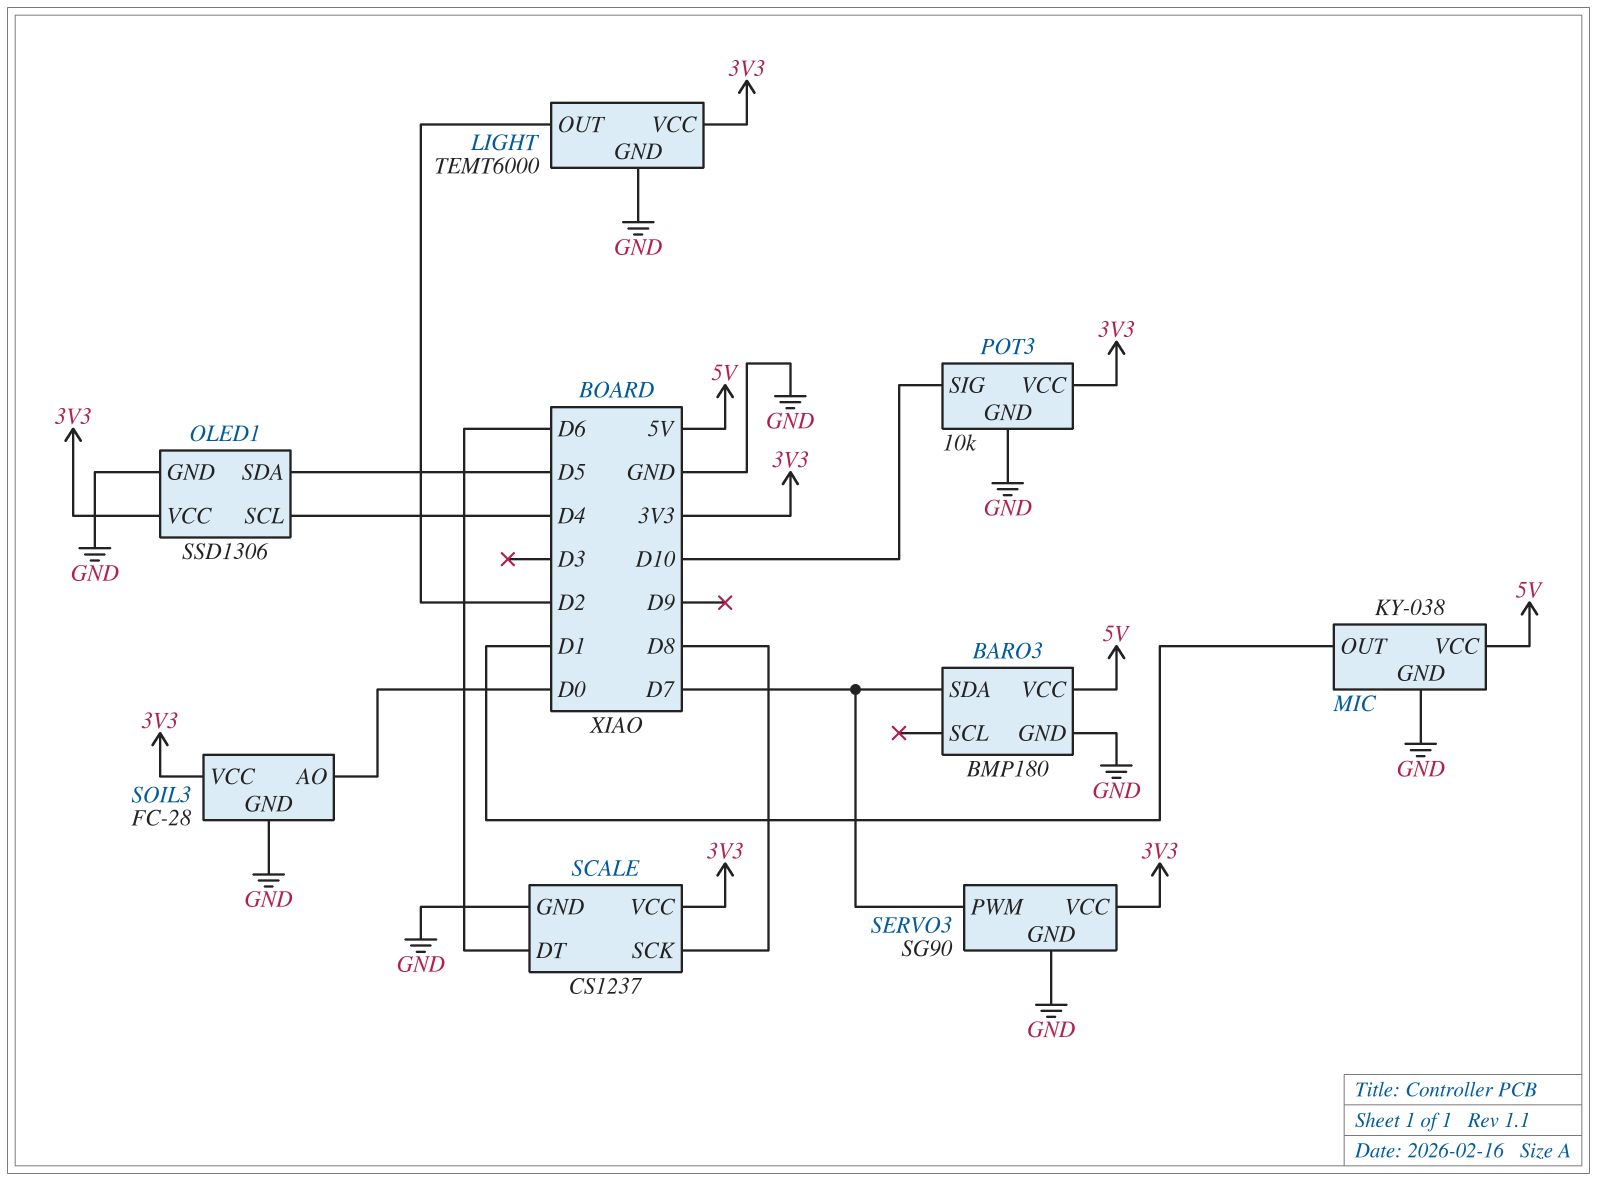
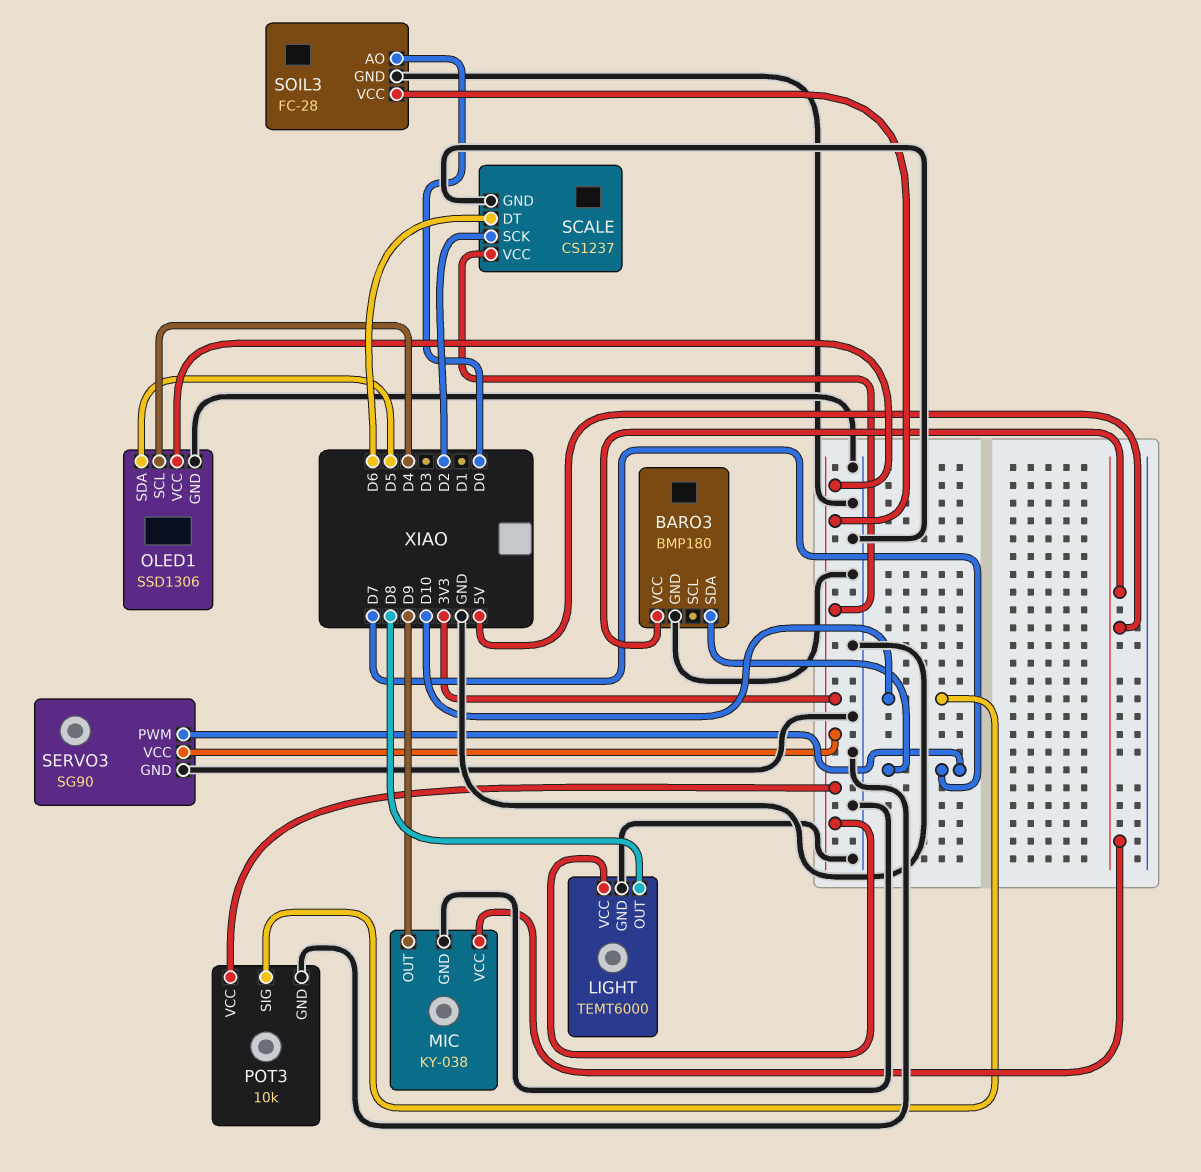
LIGHT pin OUT: D2 -> D8
MIC pin OUT: D1 -> D9
SCALE pin SCK: D8 -> D2

